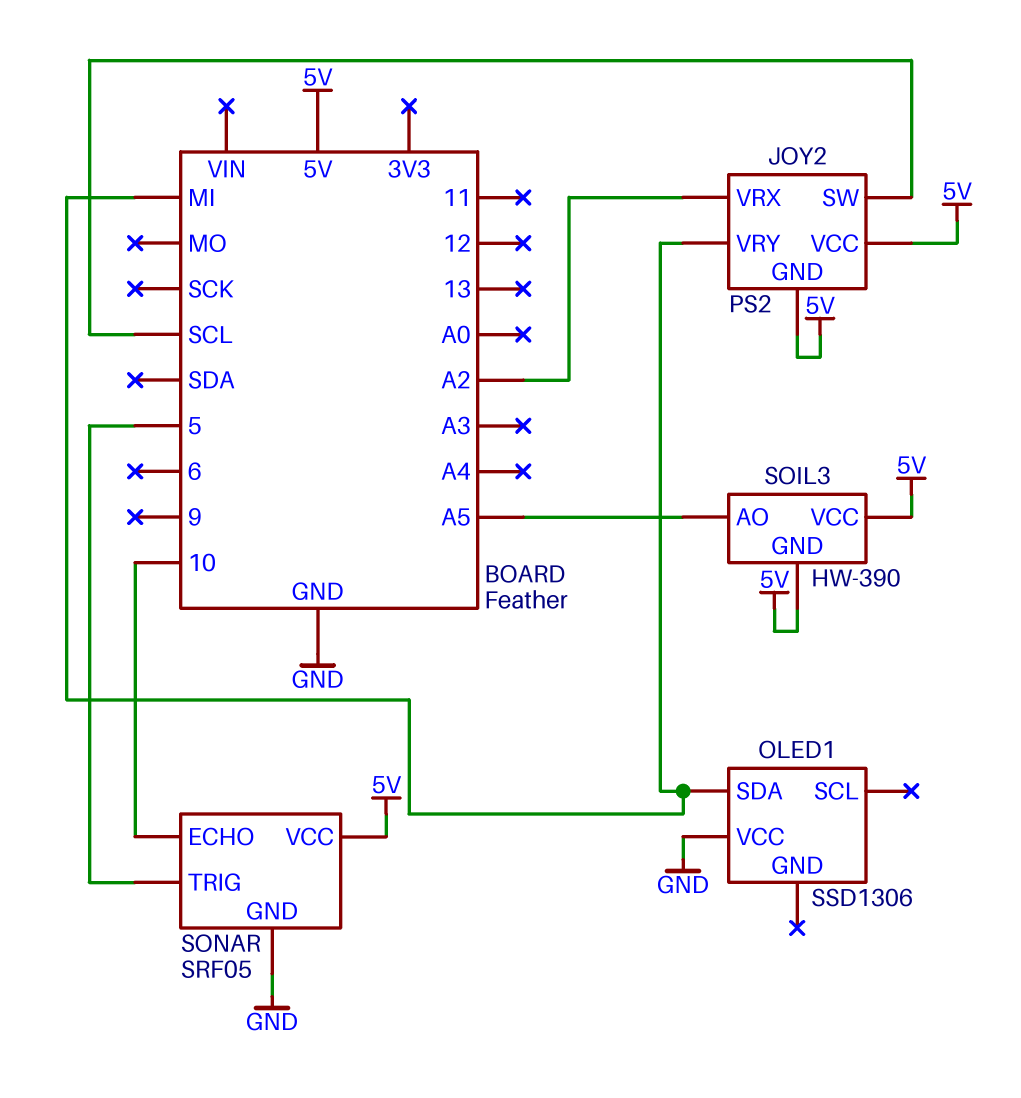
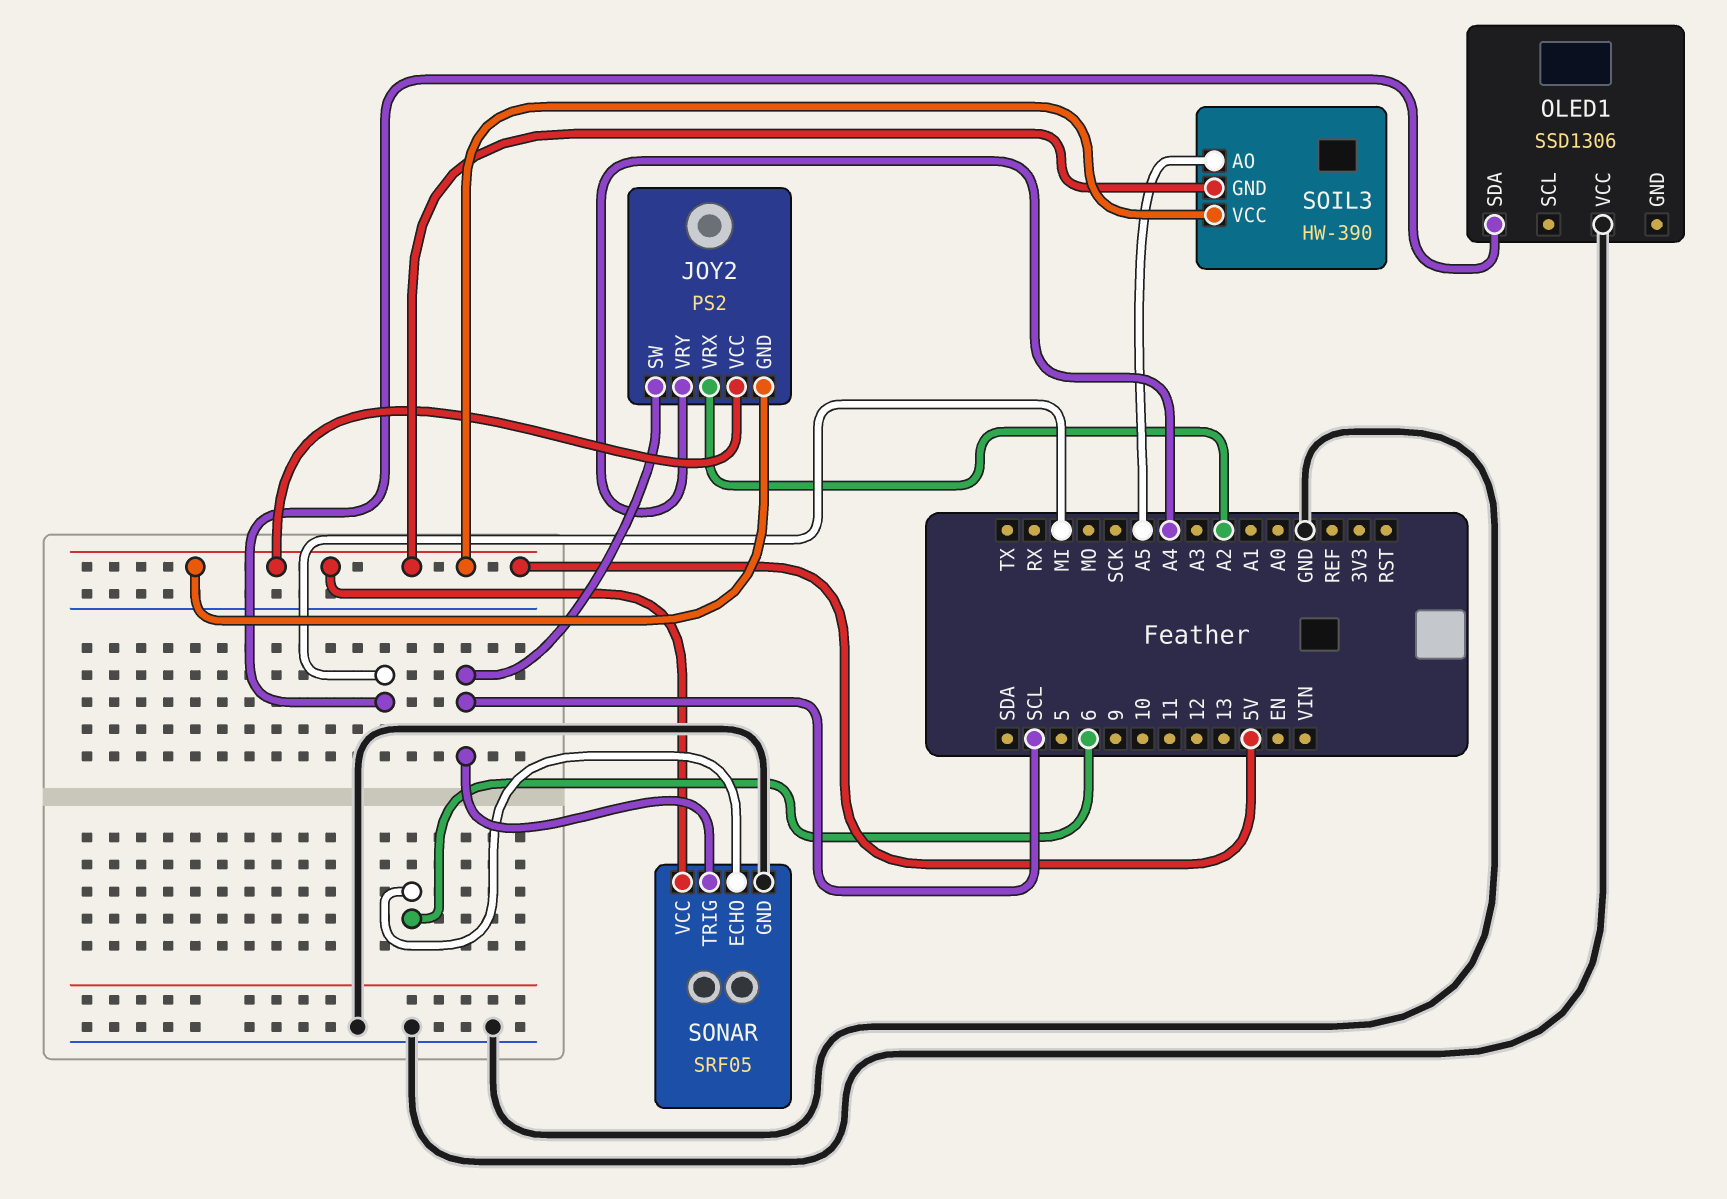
JOY2 pin VRY: MI -> A4
SONAR pin ECHO: 10 -> 6
SONAR pin TRIG: 5 -> SCL

